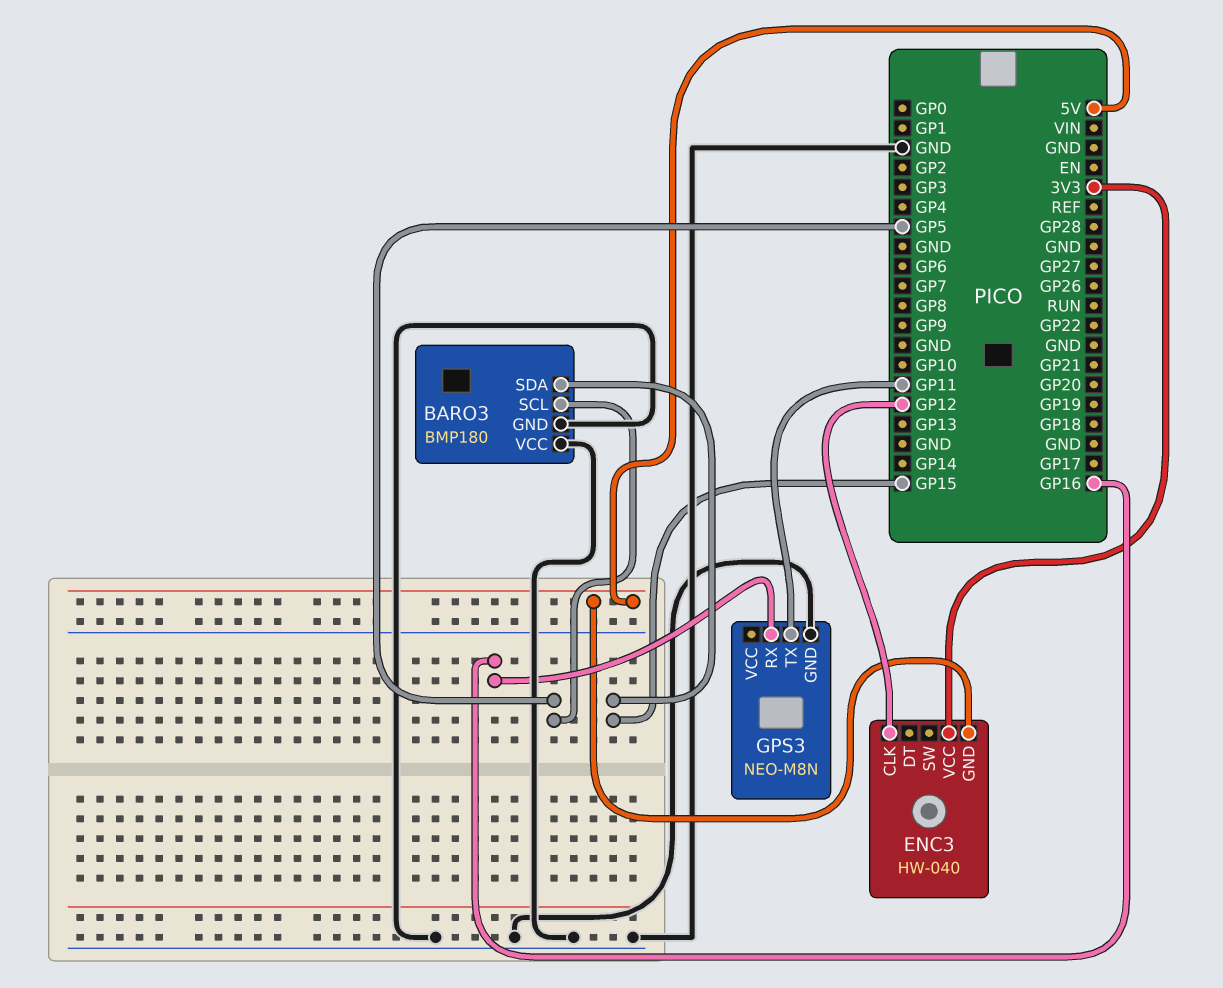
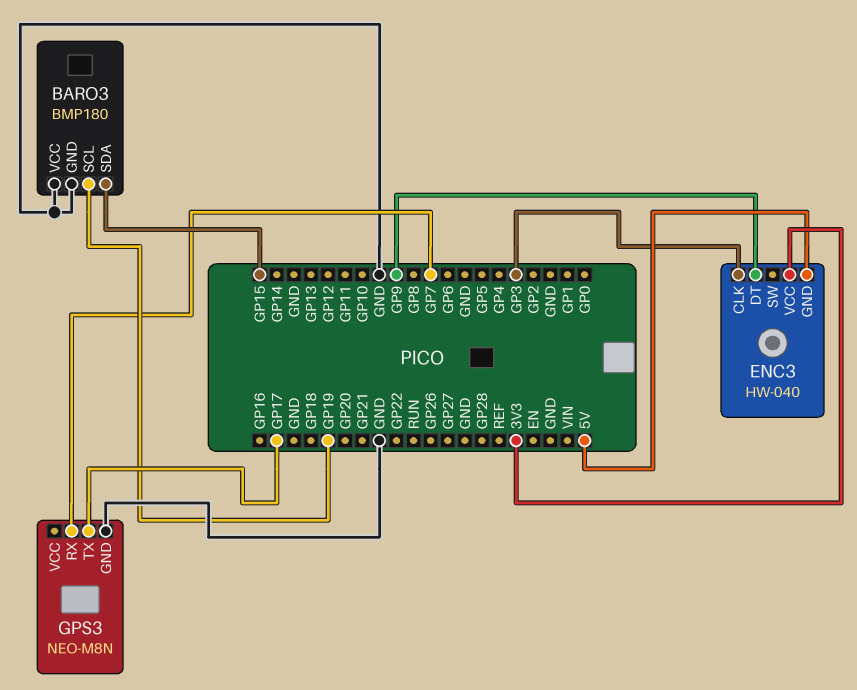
BARO3 pin SCL: GP5 -> GP19
ENC3 pin CLK: GP12 -> GP3
ENC3 pin DT: none -> GP9
GPS3 pin RX: GP16 -> GP7
GPS3 pin TX: GP11 -> GP17

